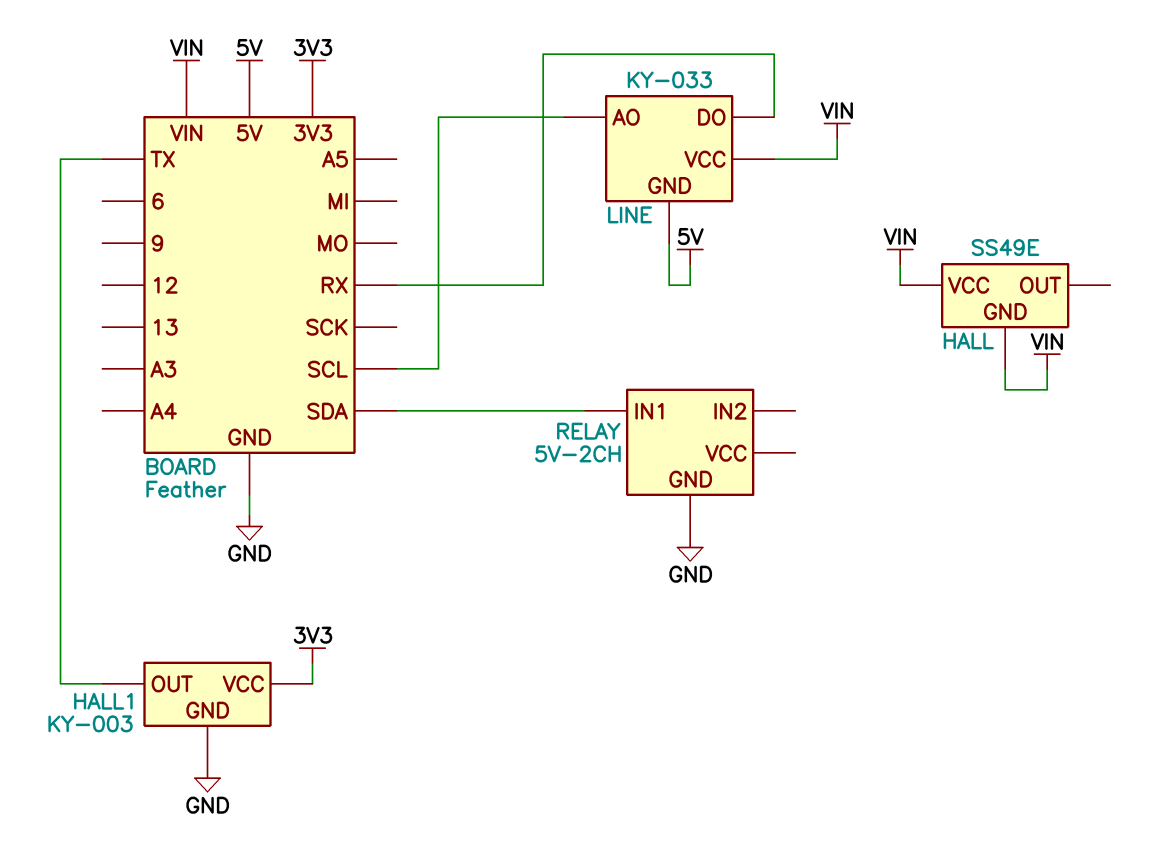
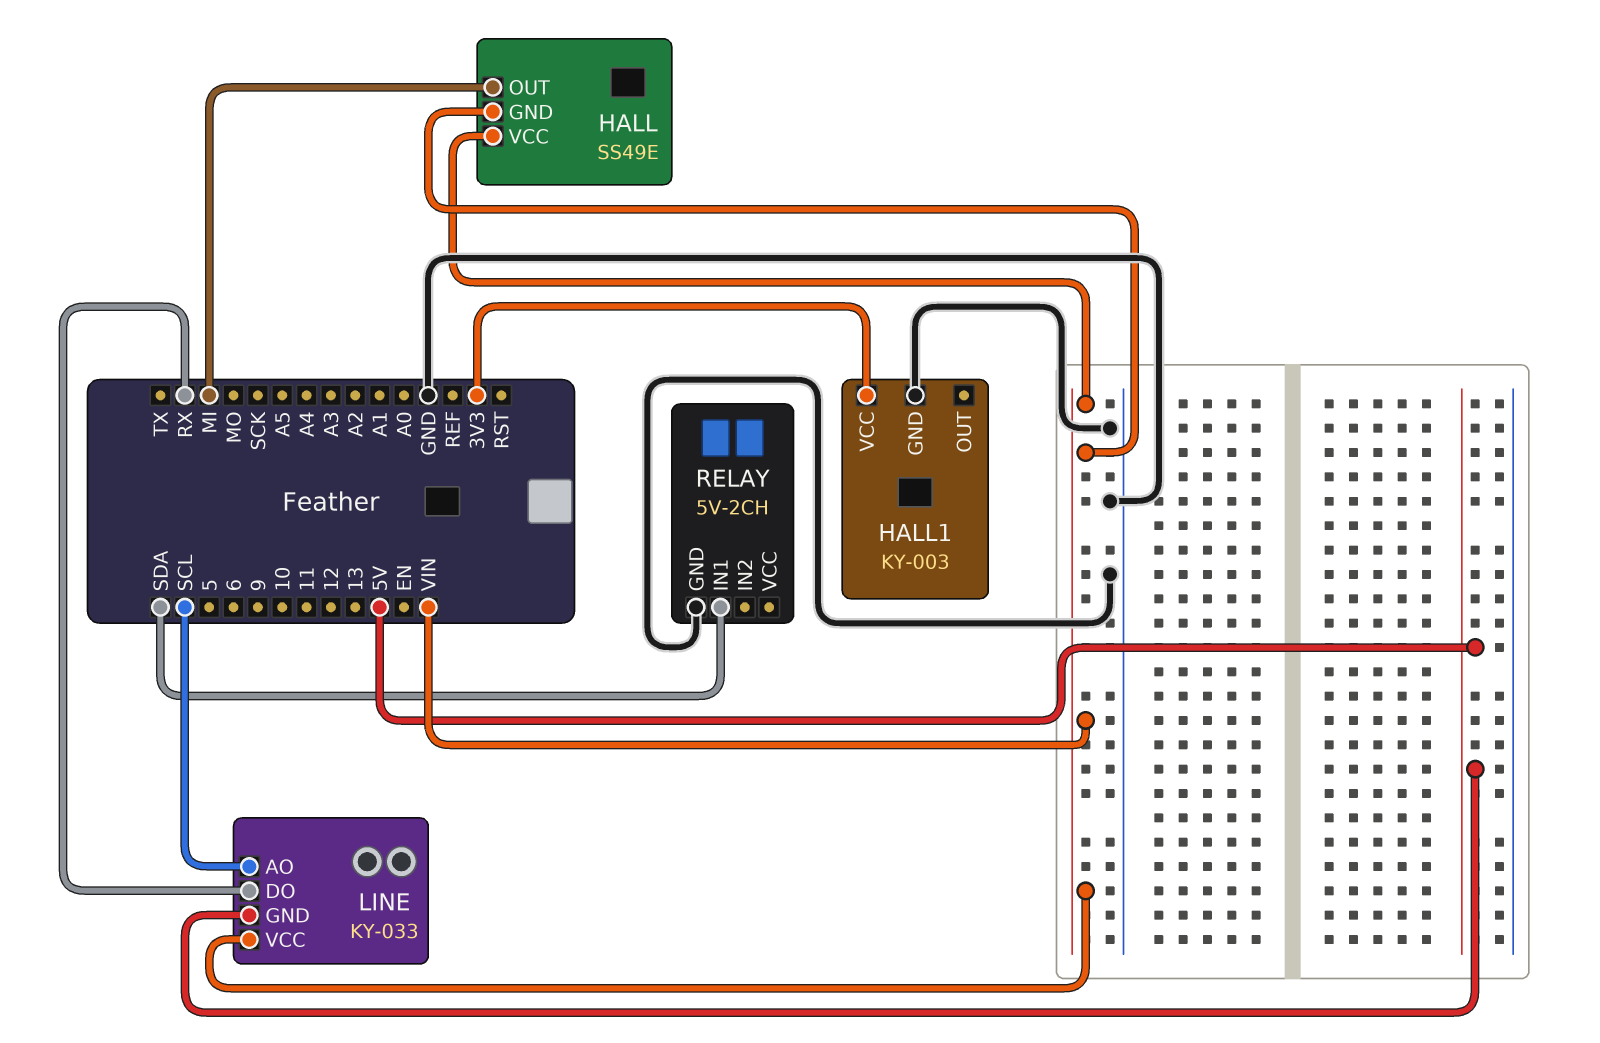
HALL pin OUT: none -> MI
HALL1 pin OUT: TX -> none

